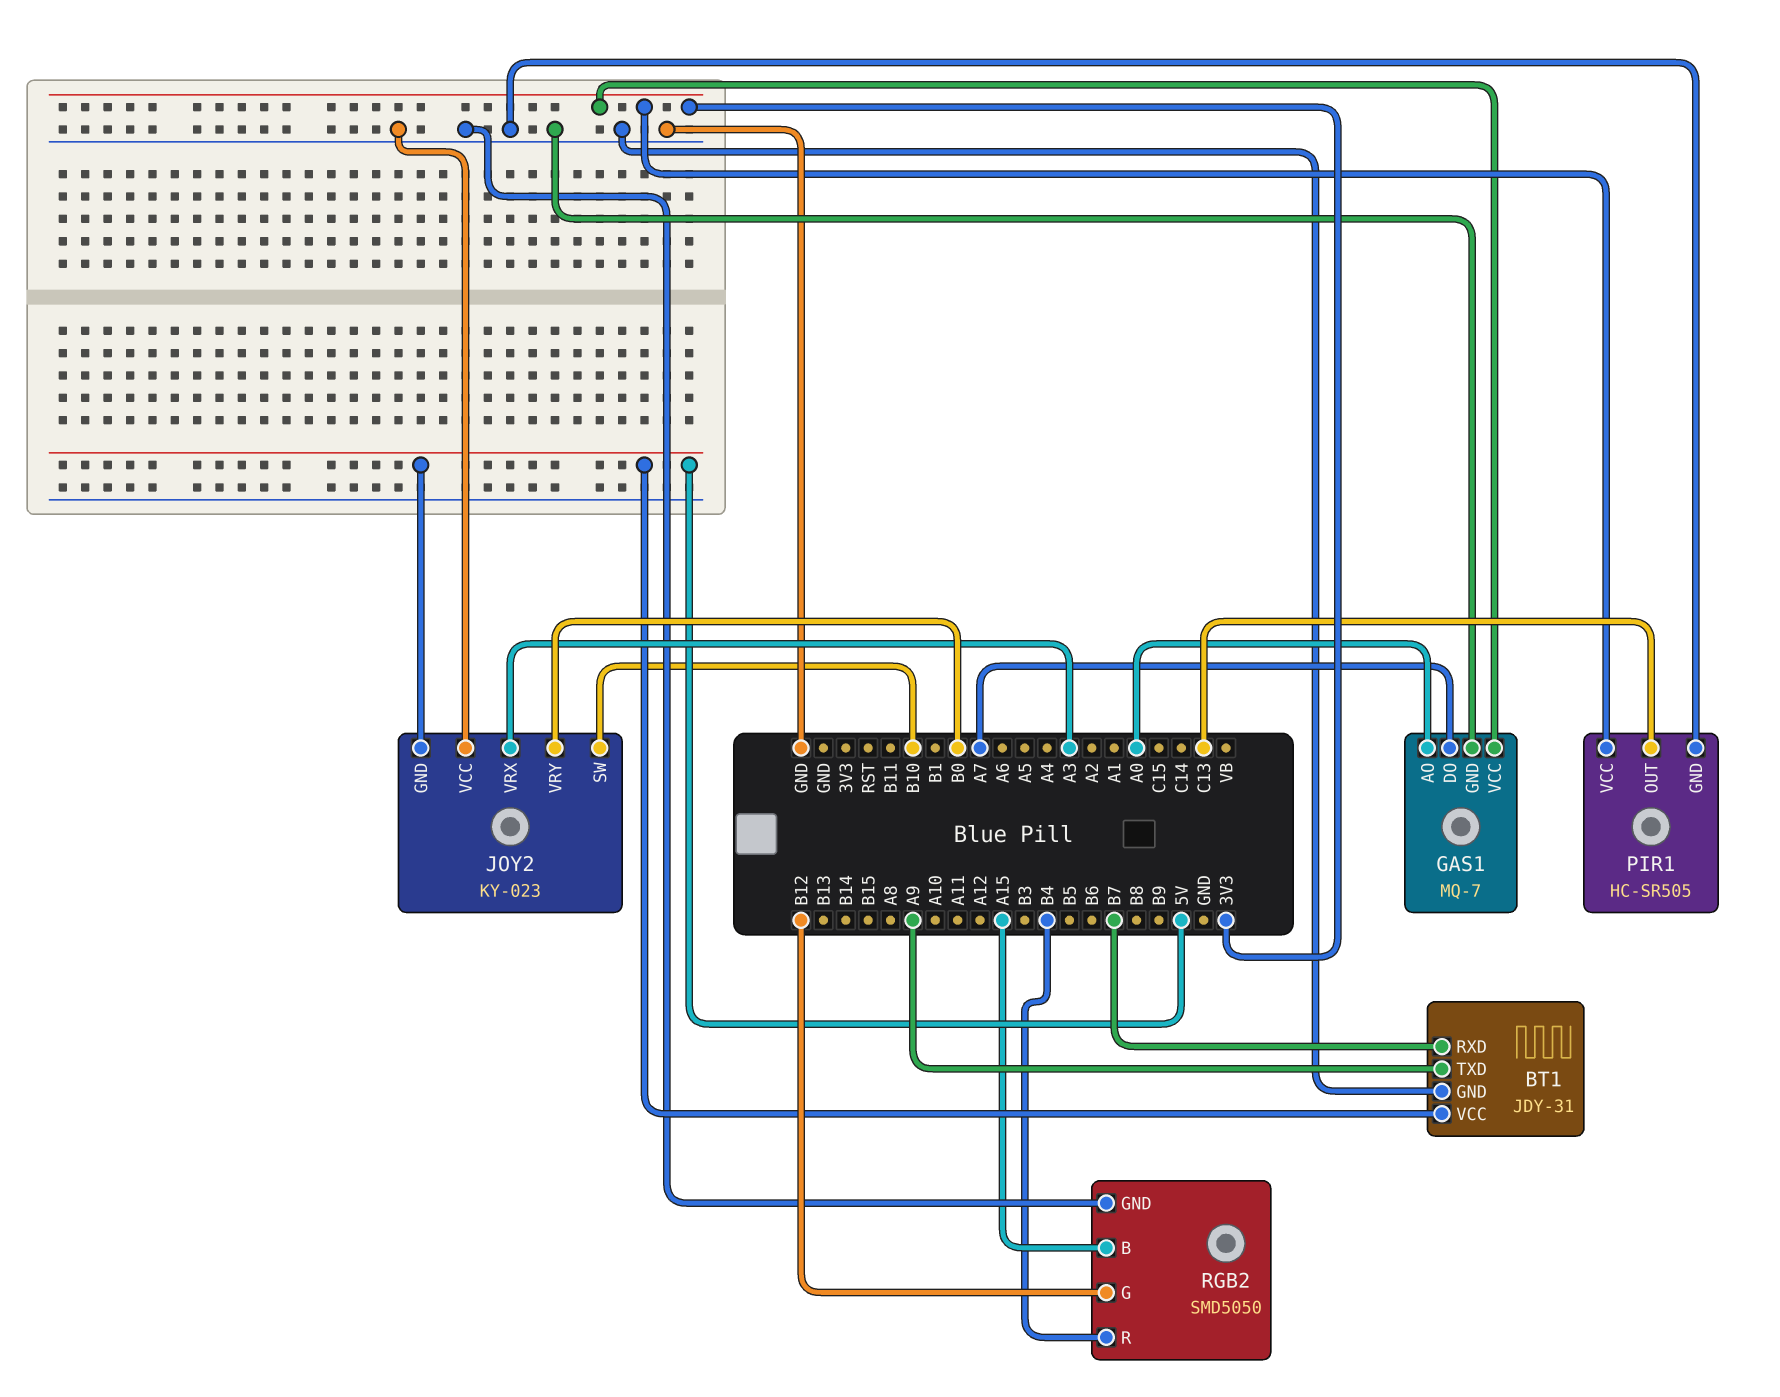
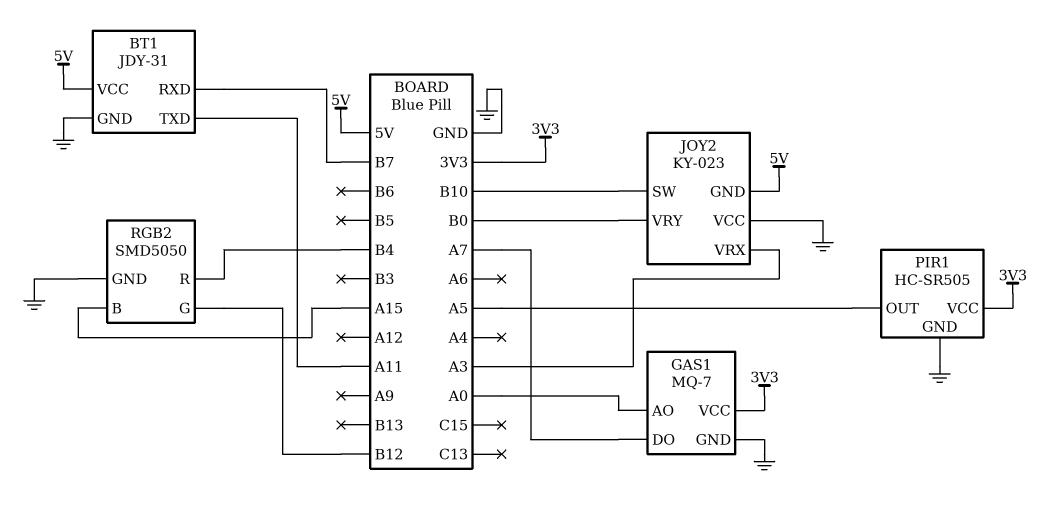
BT1 pin TXD: A9 -> A11
PIR1 pin OUT: C13 -> A5

